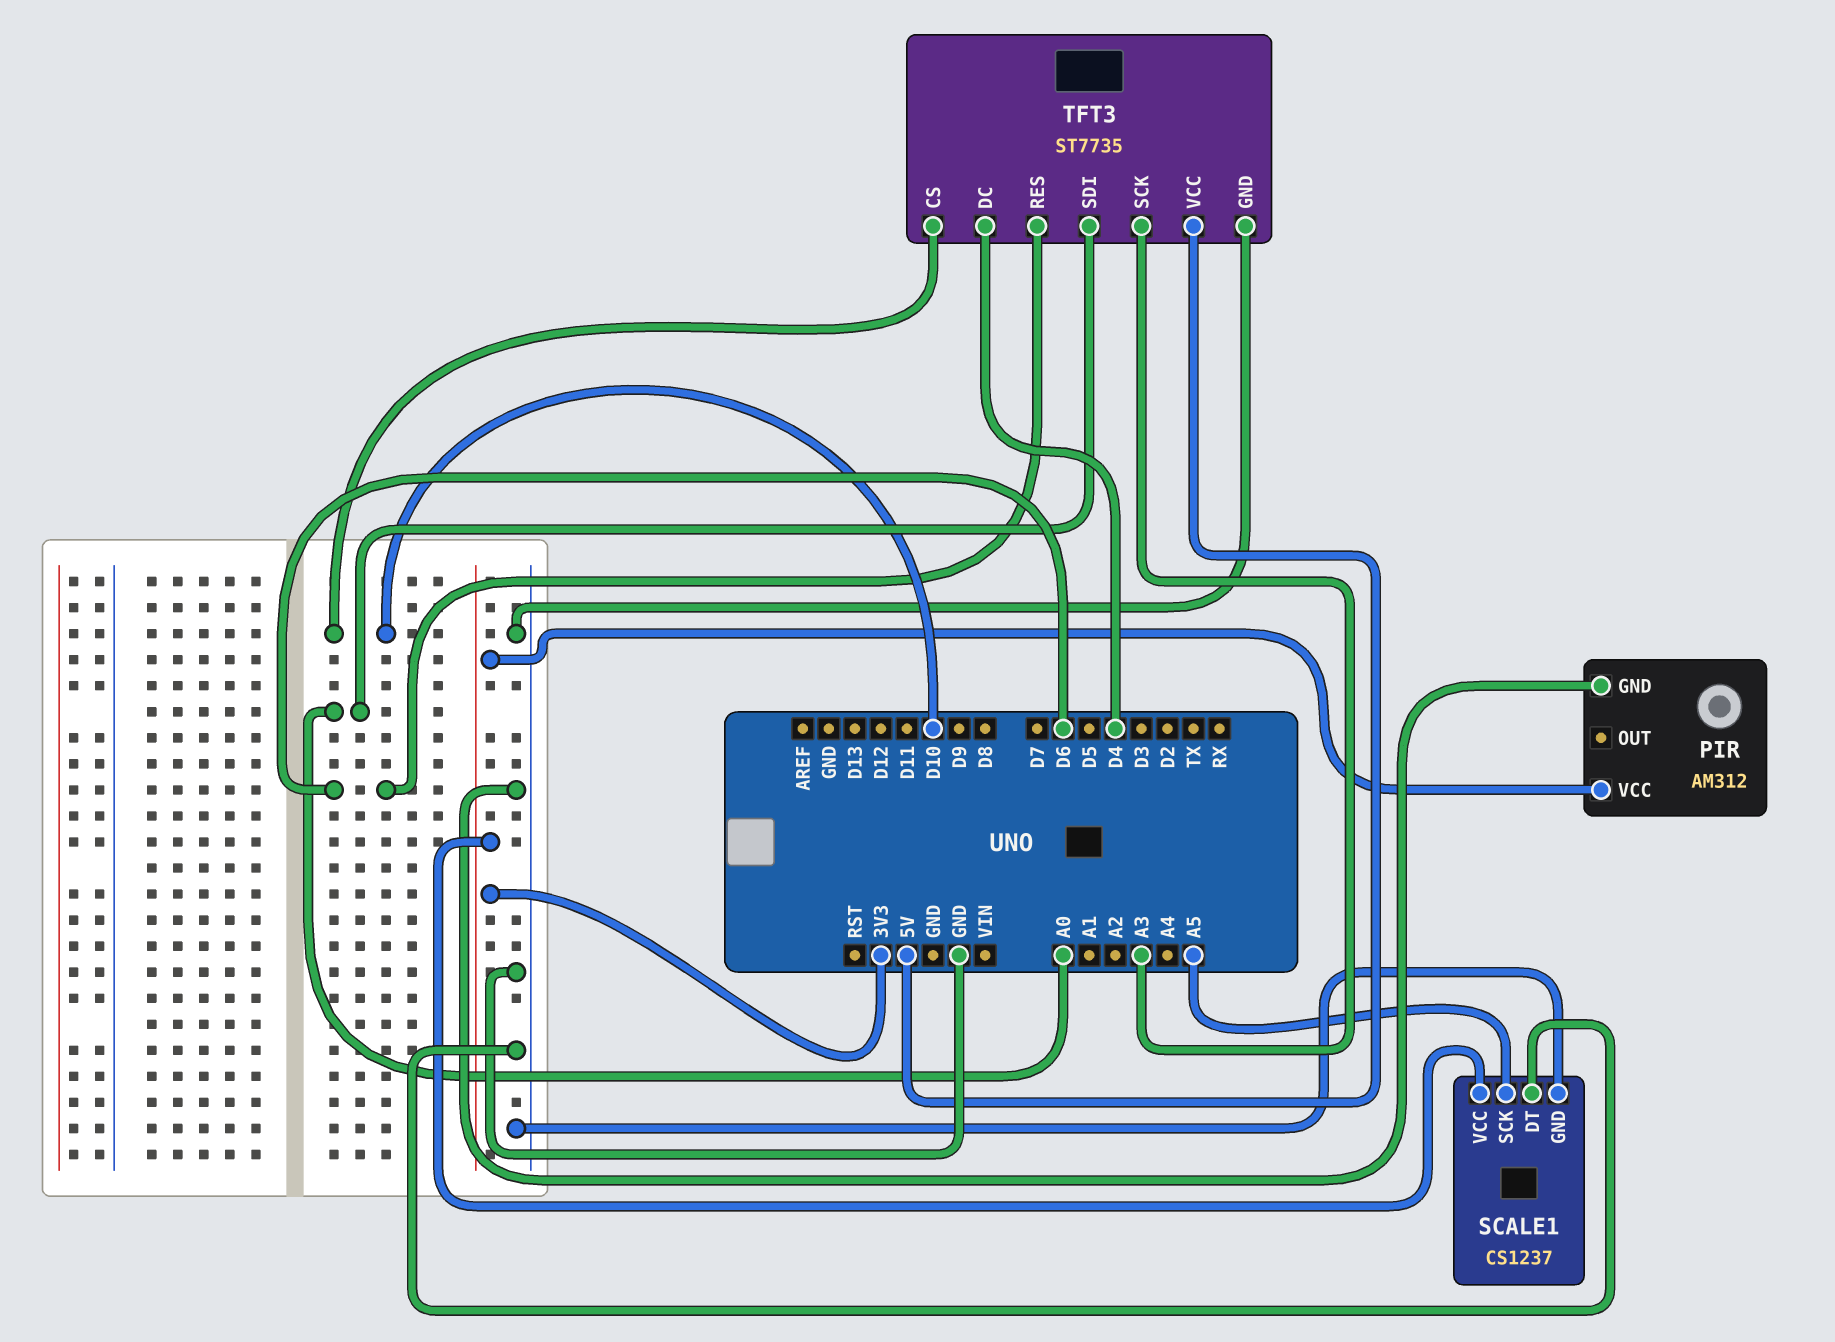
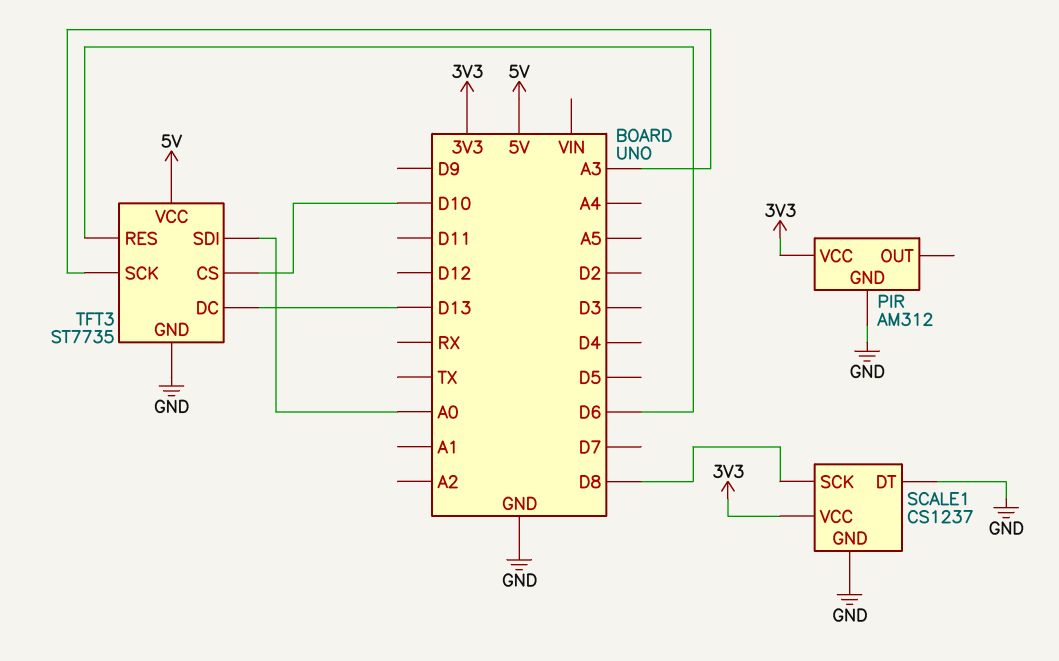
SCALE1 pin SCK: A5 -> D8
TFT3 pin DC: D4 -> D13

